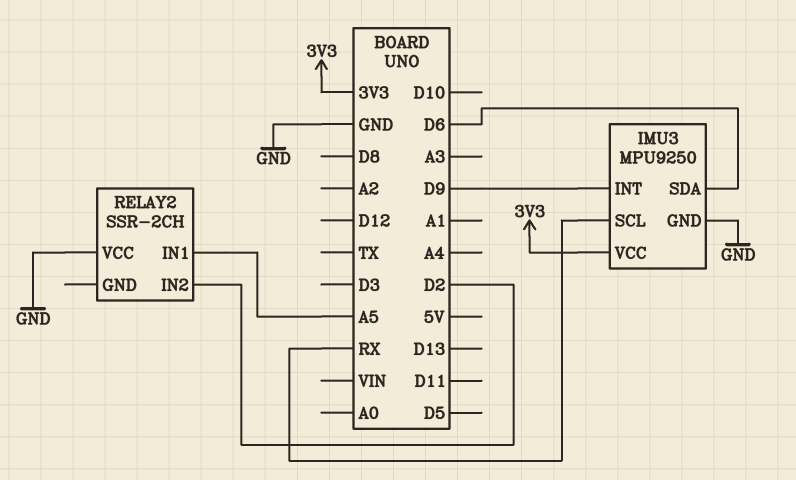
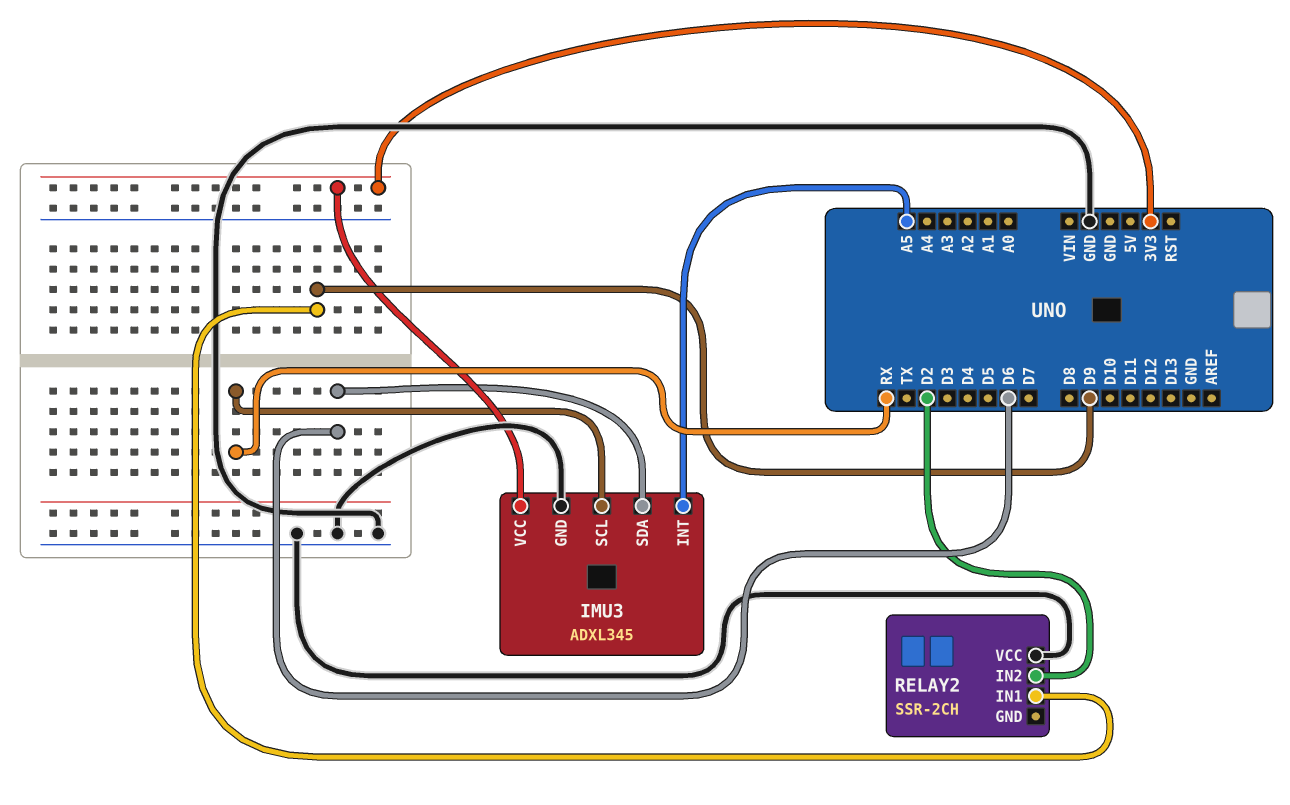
IMU3: MPU9250 -> ADXL345
IMU3 pin INT: D9 -> A5
RELAY2 pin IN1: A5 -> D9

